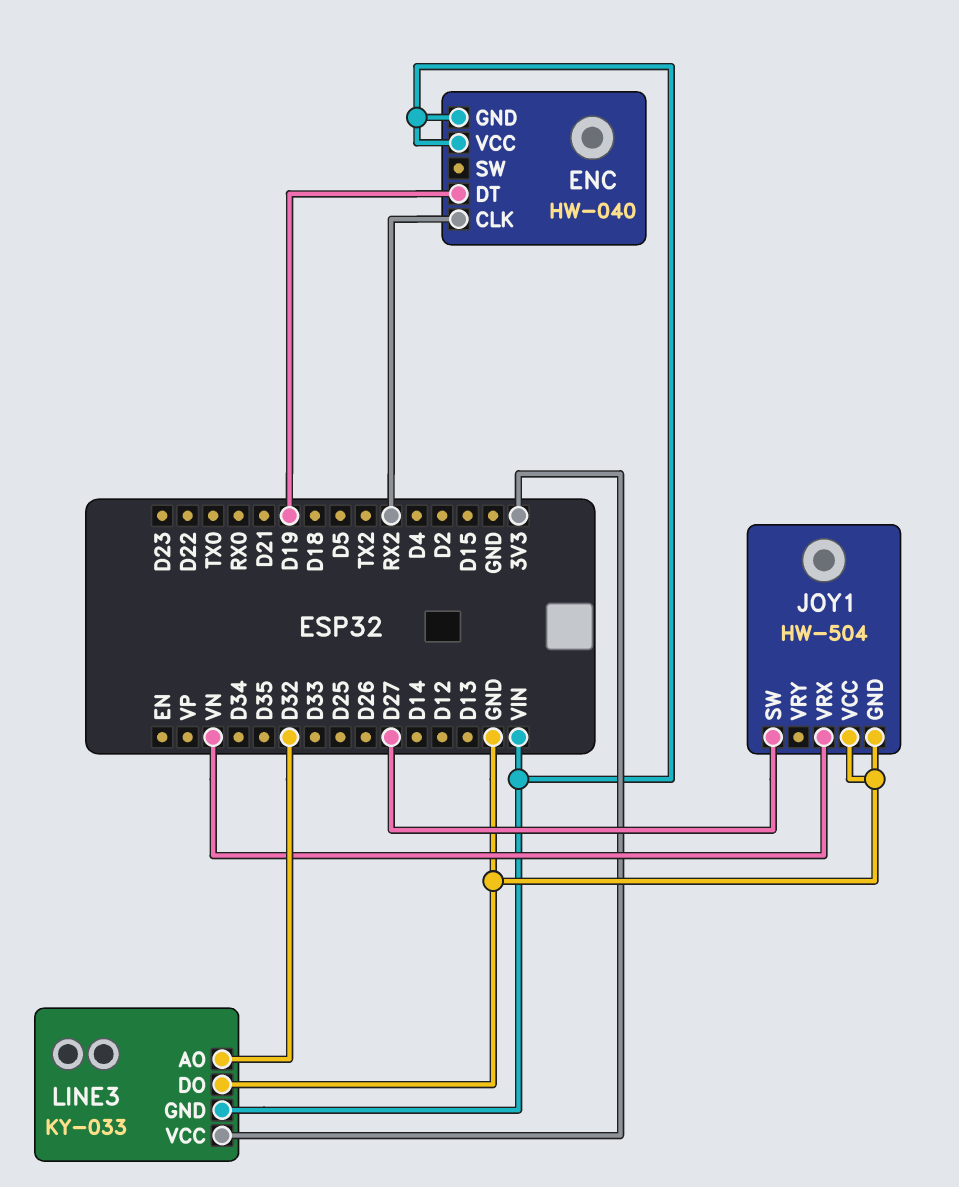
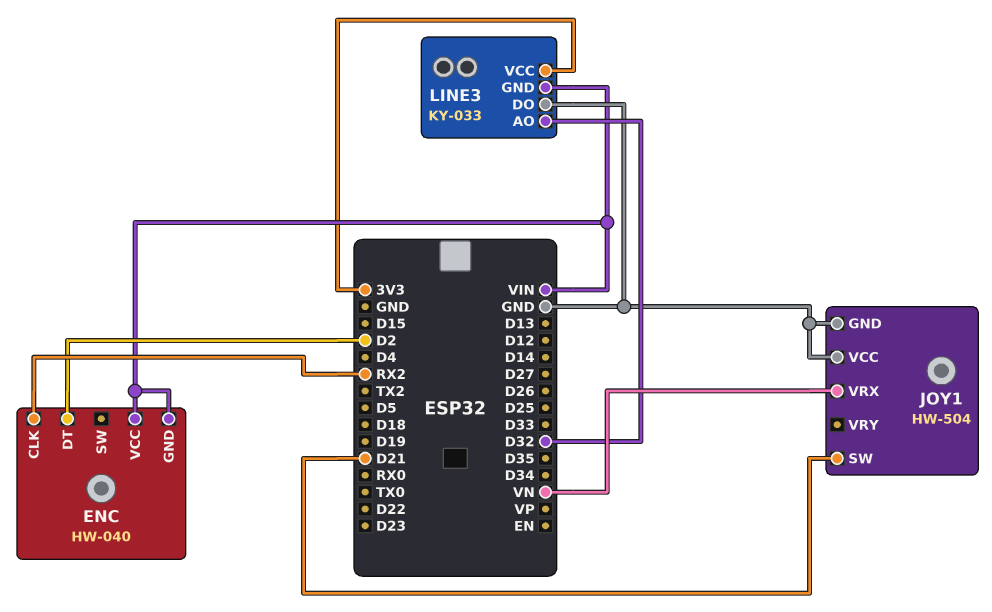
ENC pin DT: D19 -> D2
JOY1 pin SW: D27 -> D21

